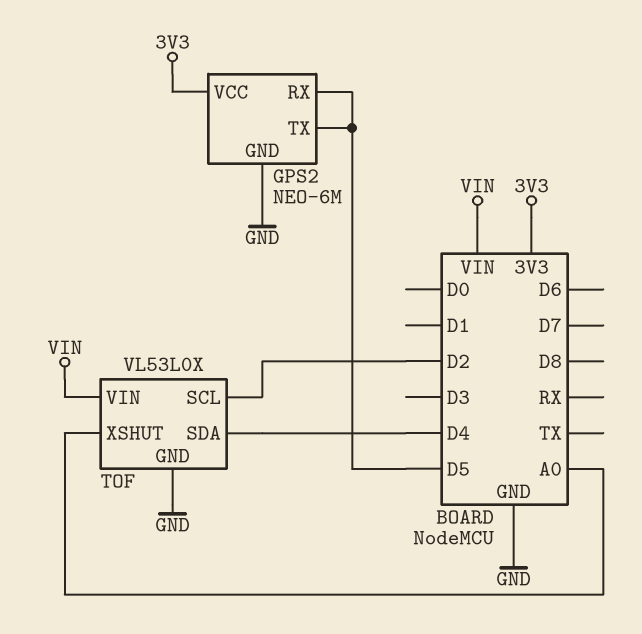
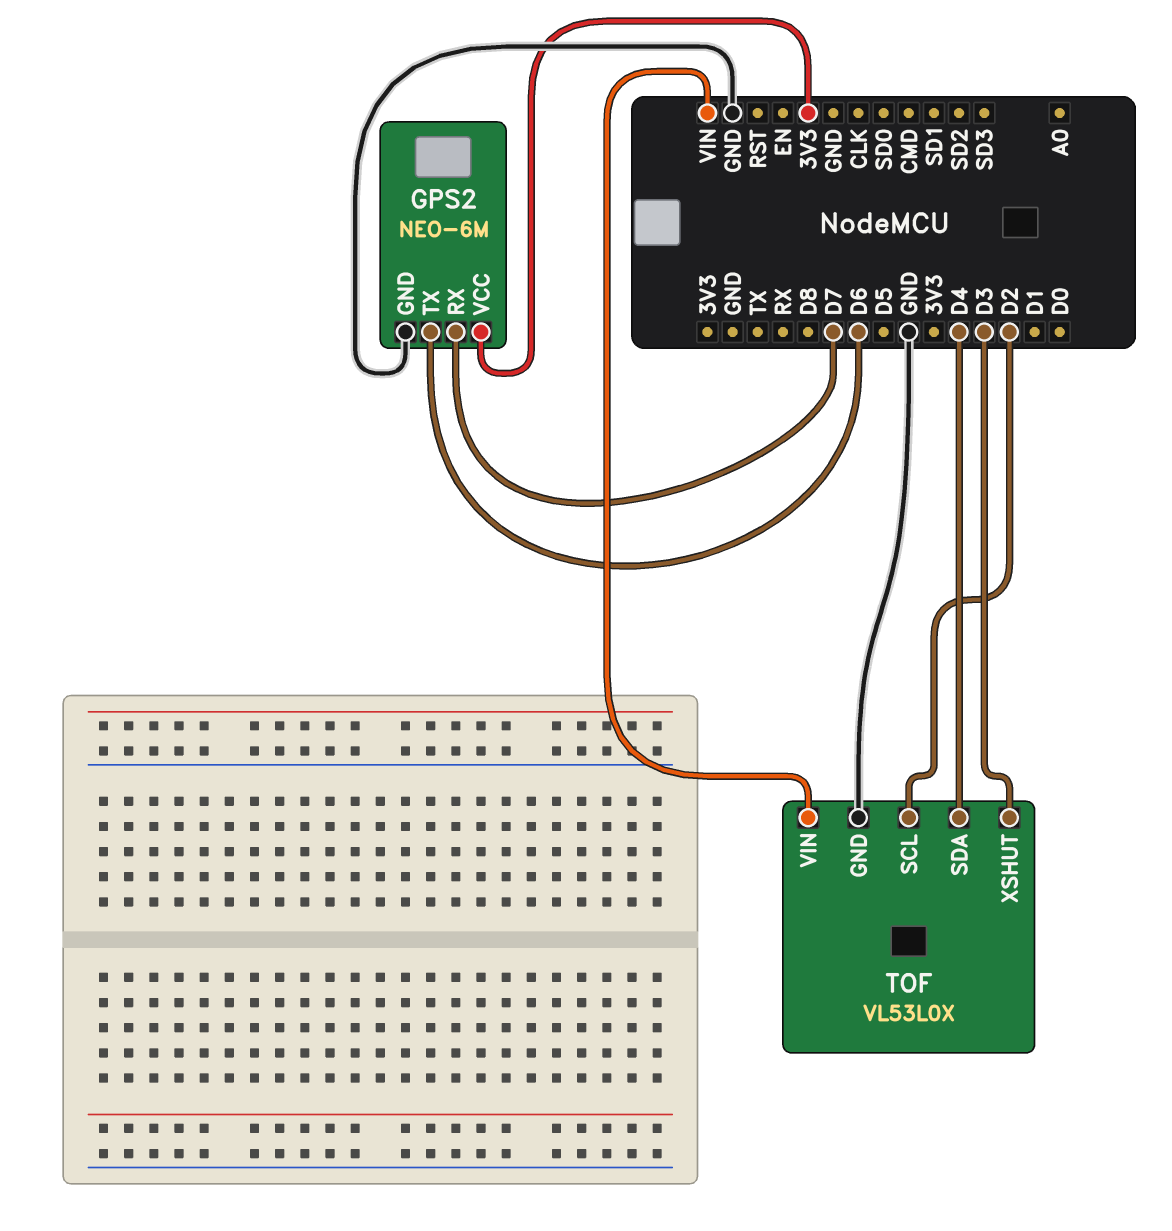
GPS2 pin RX: D5 -> D7
GPS2 pin TX: D5 -> D6
TOF pin XSHUT: A0 -> D3

